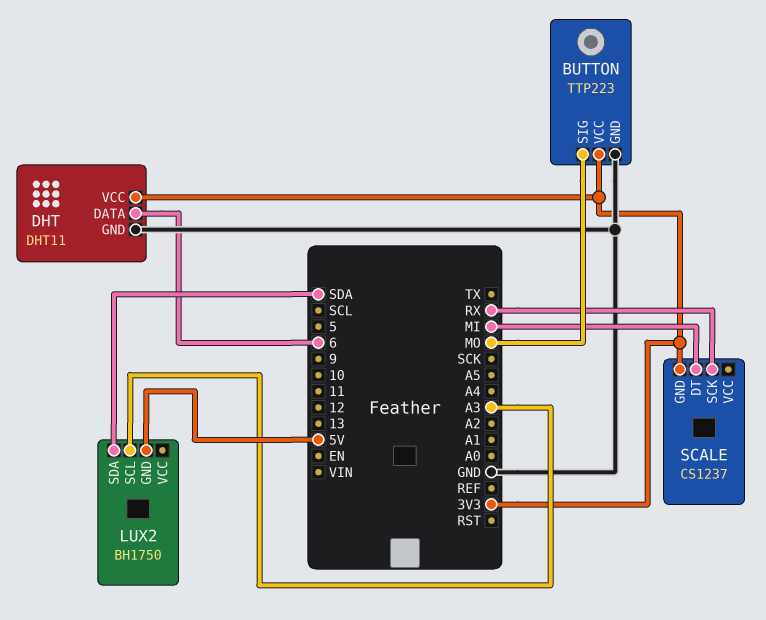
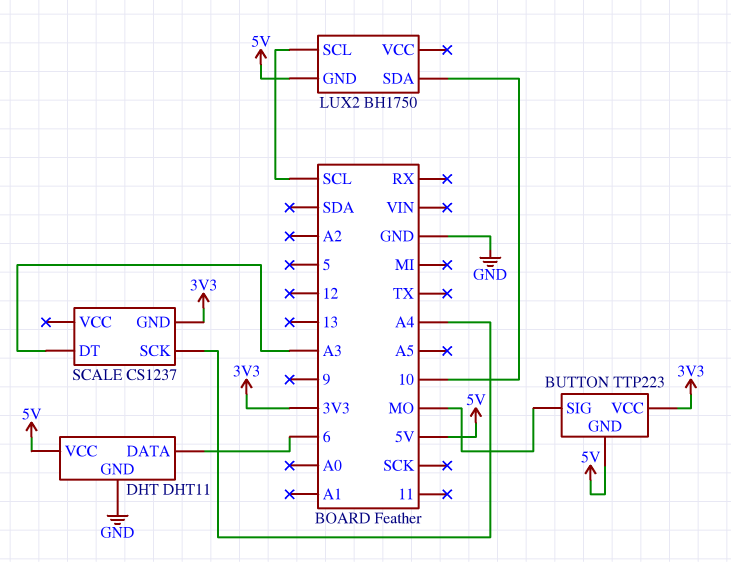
BUTTON pin GND: GND -> 5V
DHT pin VCC: 3V3 -> 5V
LUX2 pin SCL: A3 -> SCL
LUX2 pin SDA: SDA -> 10
SCALE pin DT: MI -> A3
SCALE pin SCK: RX -> A4

